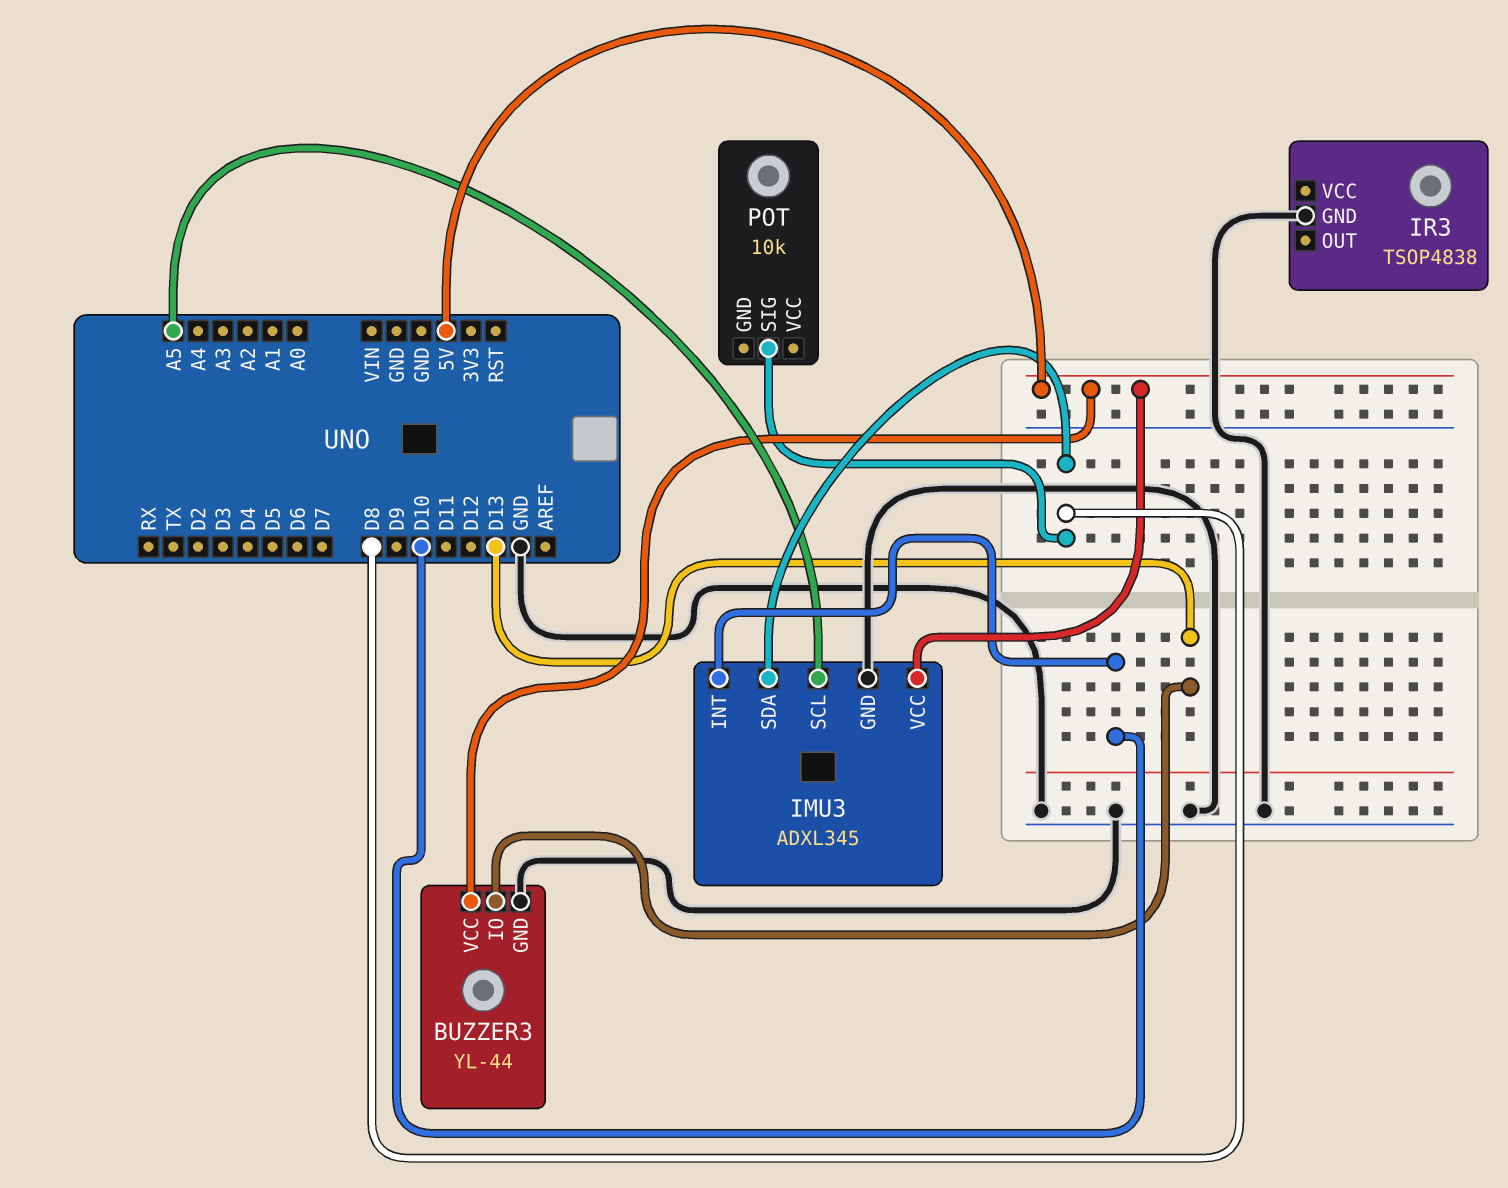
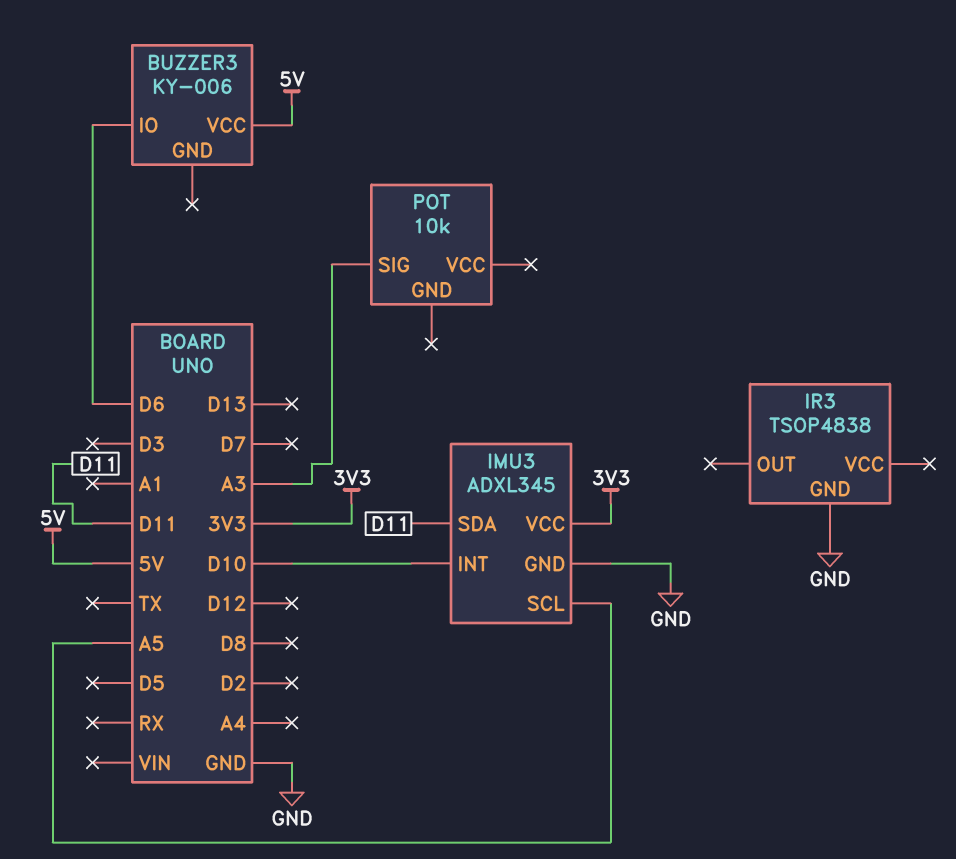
BUZZER3: YL-44 -> KY-006
BUZZER3 pin GND: GND -> none
BUZZER3 pin IO: D13 -> D6
IMU3 pin SDA: D8 -> D11
IMU3 pin VCC: 5V -> 3V3
POT pin SIG: D8 -> A3

